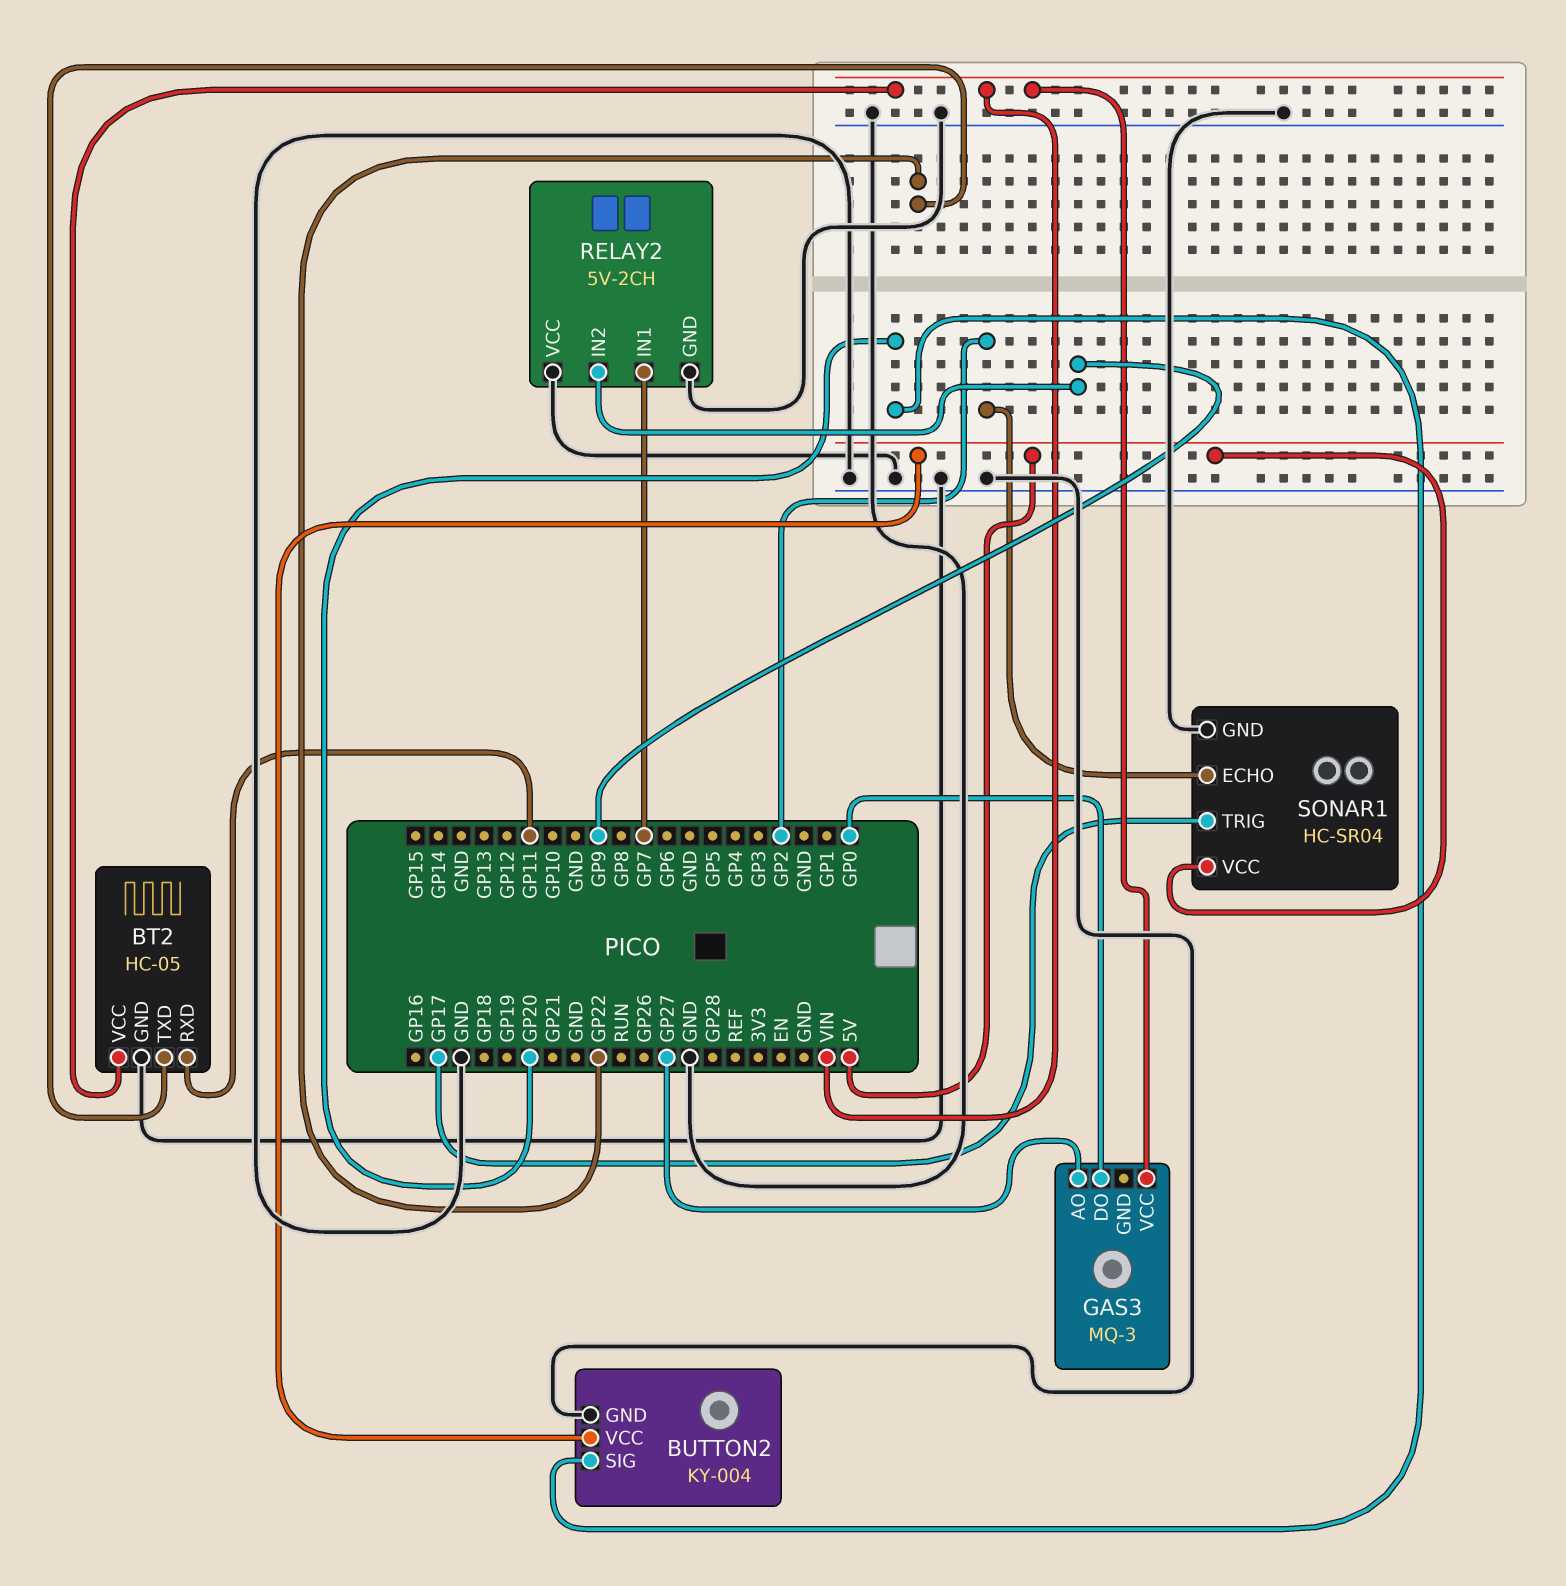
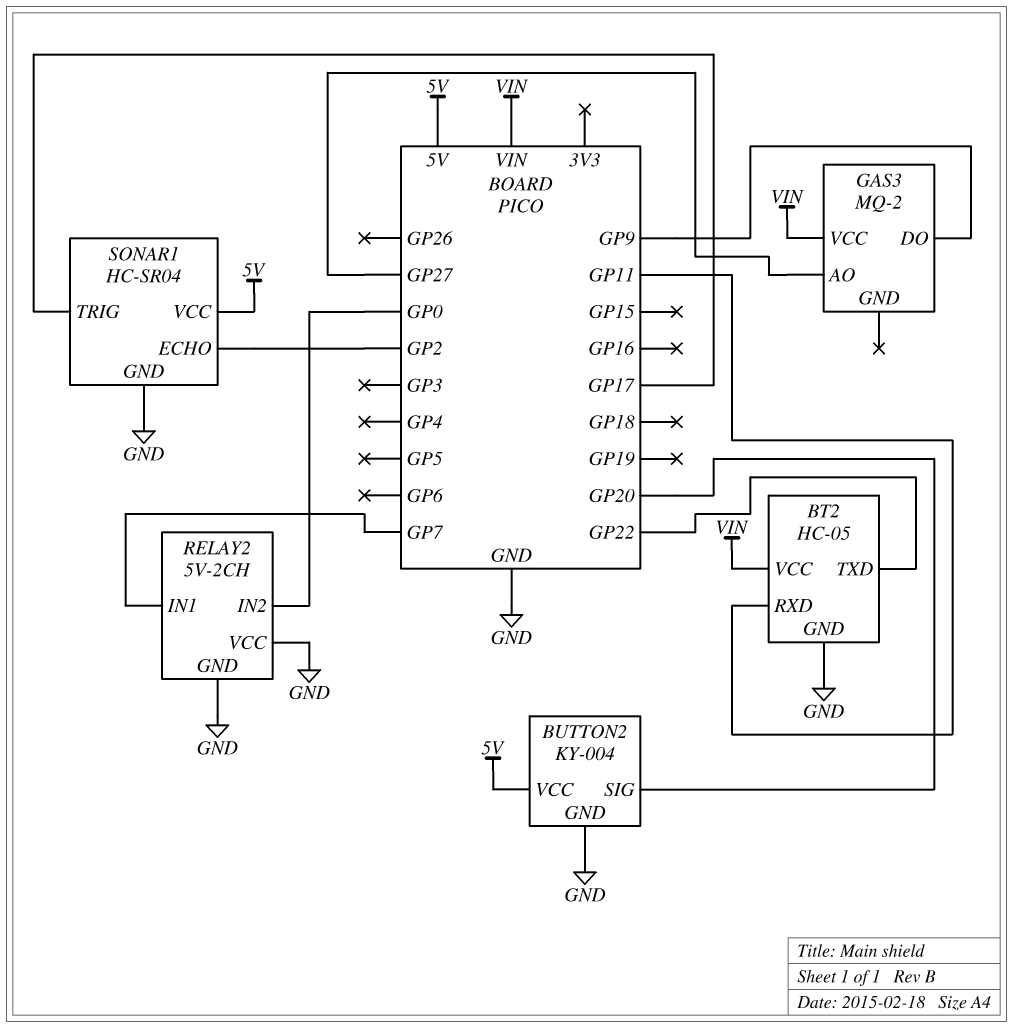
GAS3: MQ-3 -> MQ-2
GAS3 pin DO: GP0 -> GP9
RELAY2 pin IN2: GP9 -> GP0

